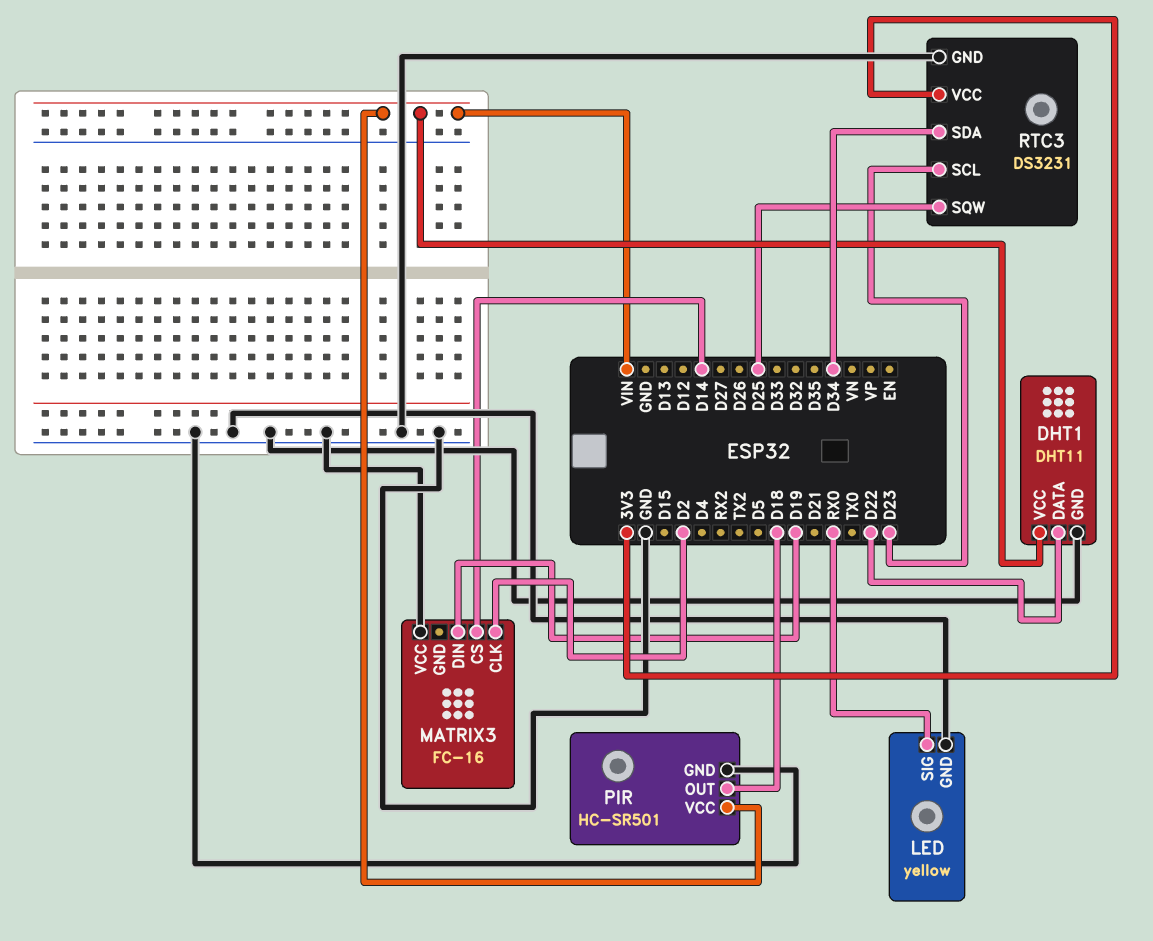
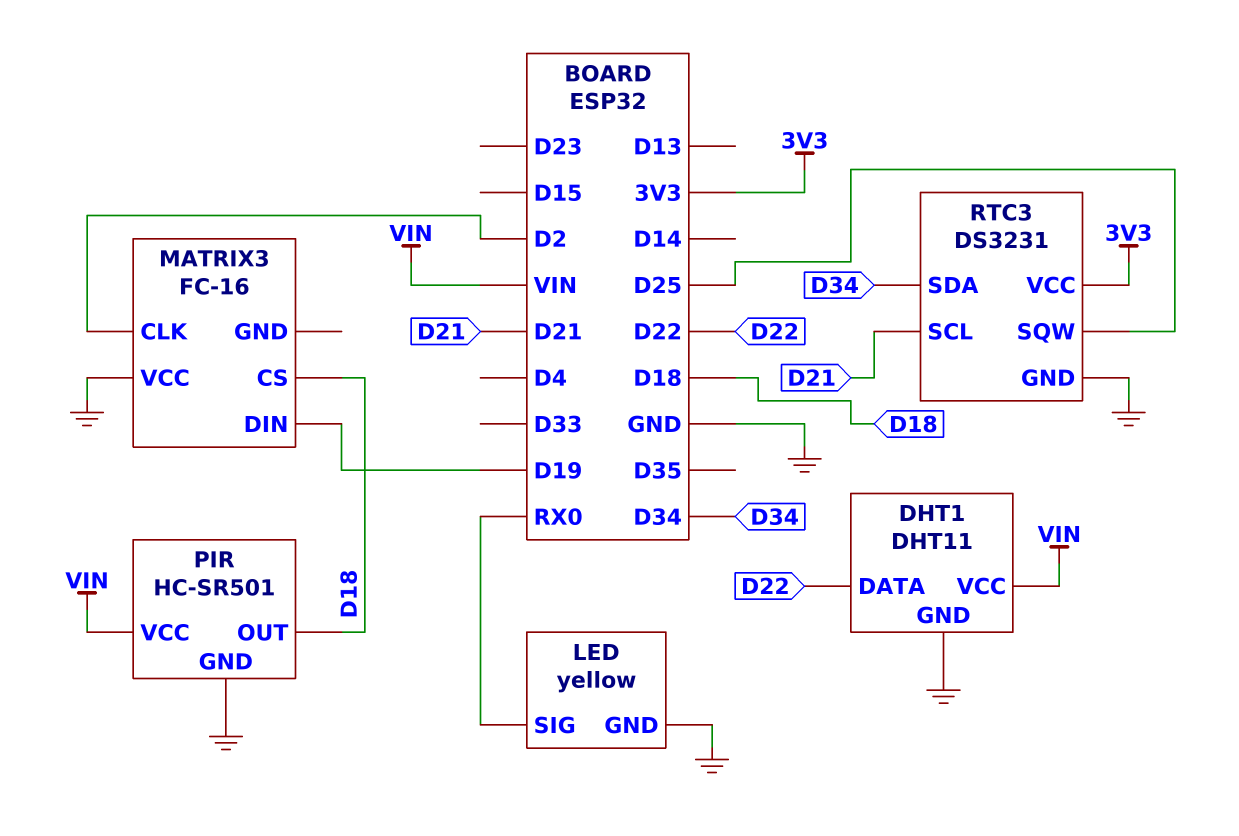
MATRIX3 pin CS: D14 -> D18
RTC3 pin SCL: D23 -> D21

